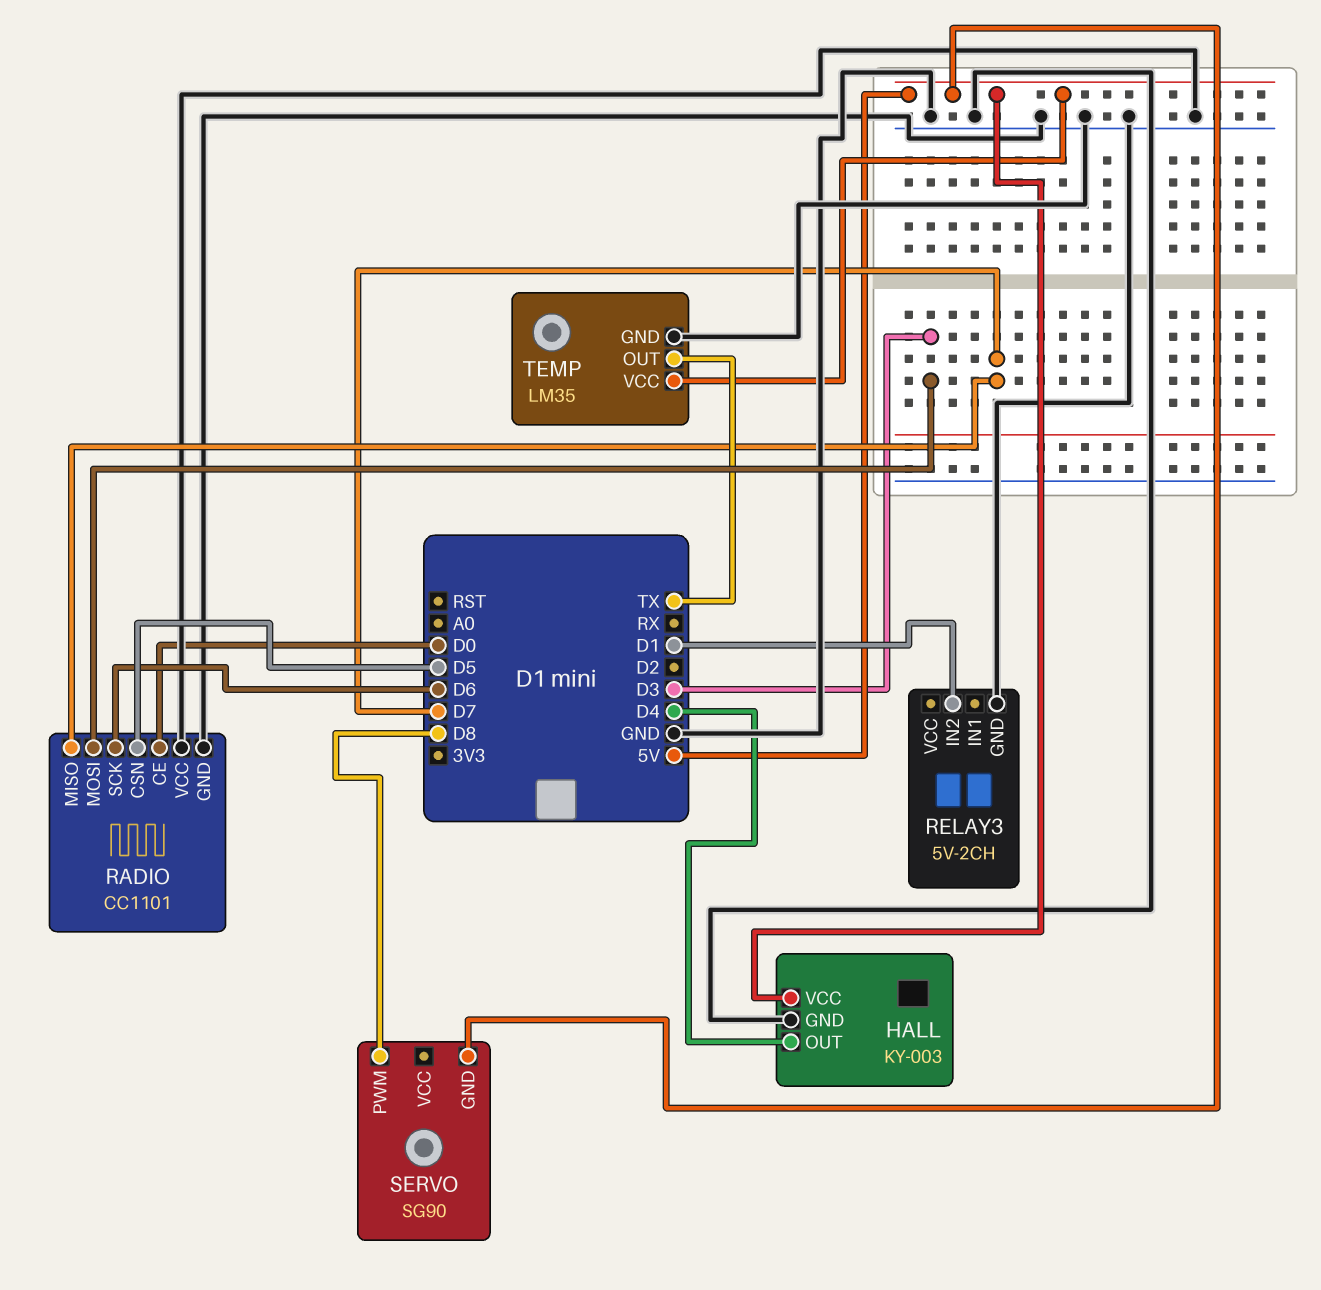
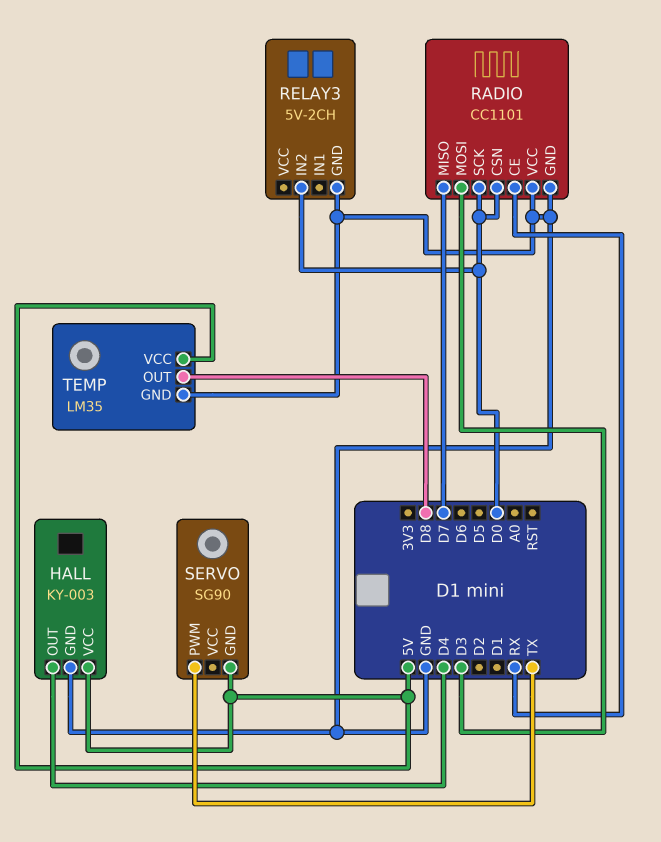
RADIO pin CE: D0 -> RX
RADIO pin CSN: D5 -> D0
RADIO pin SCK: D6 -> D0
RELAY3 pin IN2: D1 -> D0
SERVO pin PWM: D8 -> TX
TEMP pin OUT: TX -> D8

